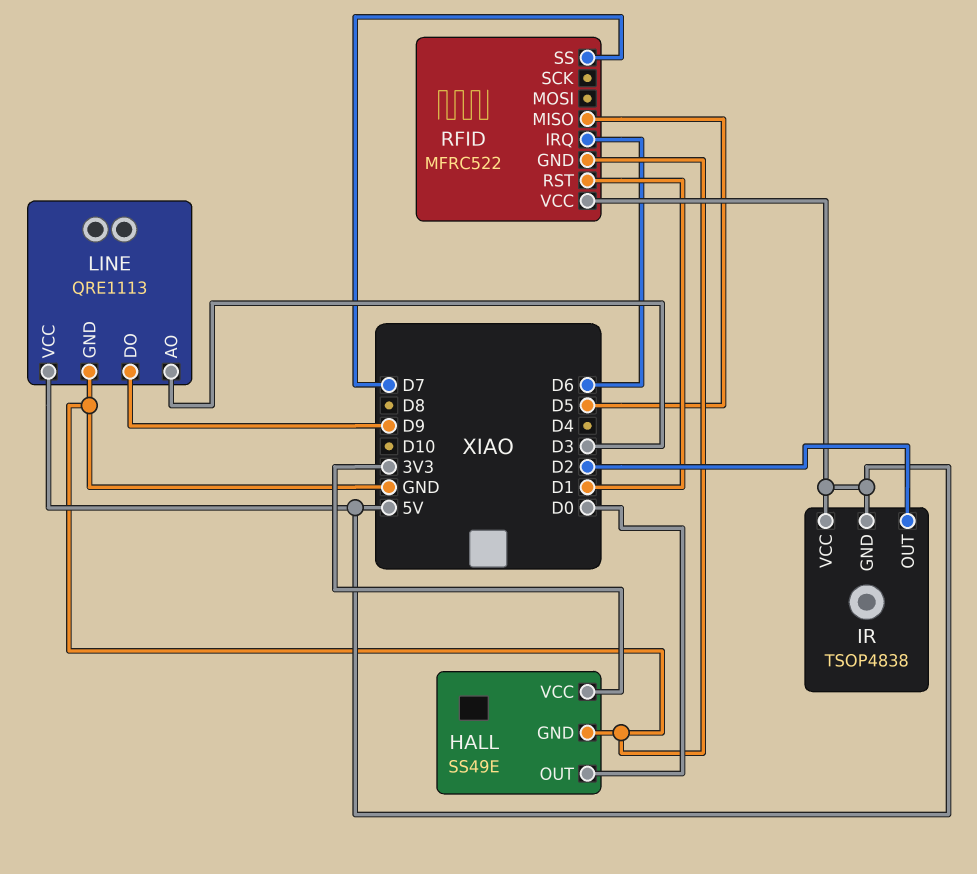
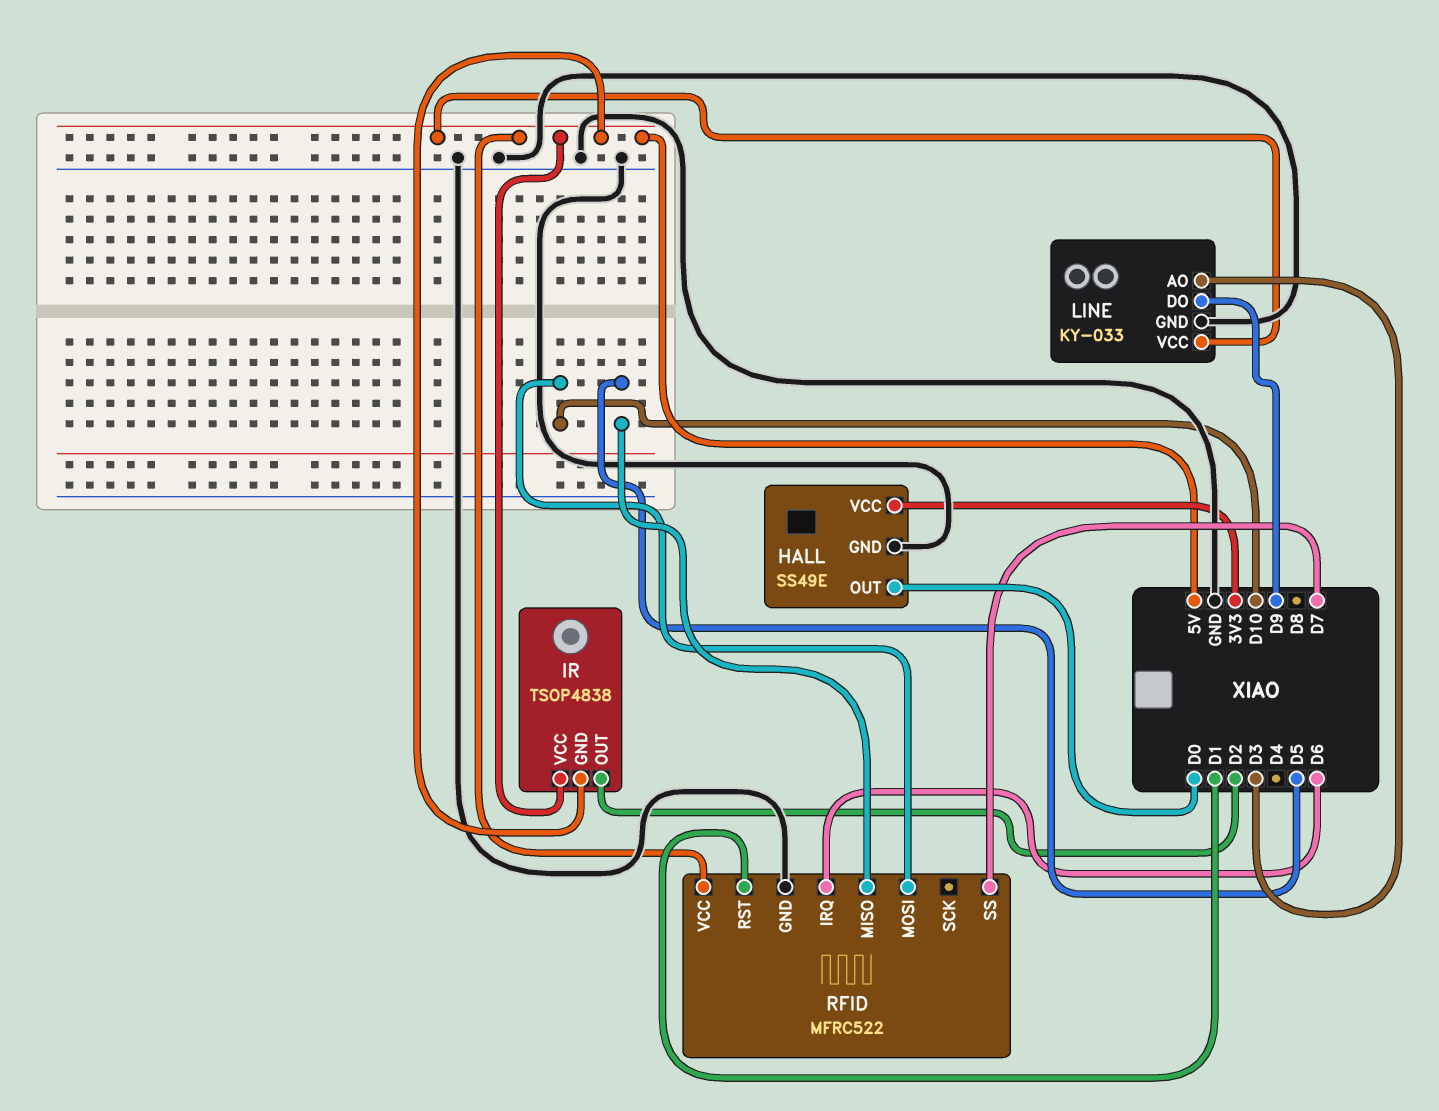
LINE: QRE1113 -> KY-033
RFID pin MOSI: none -> D10

